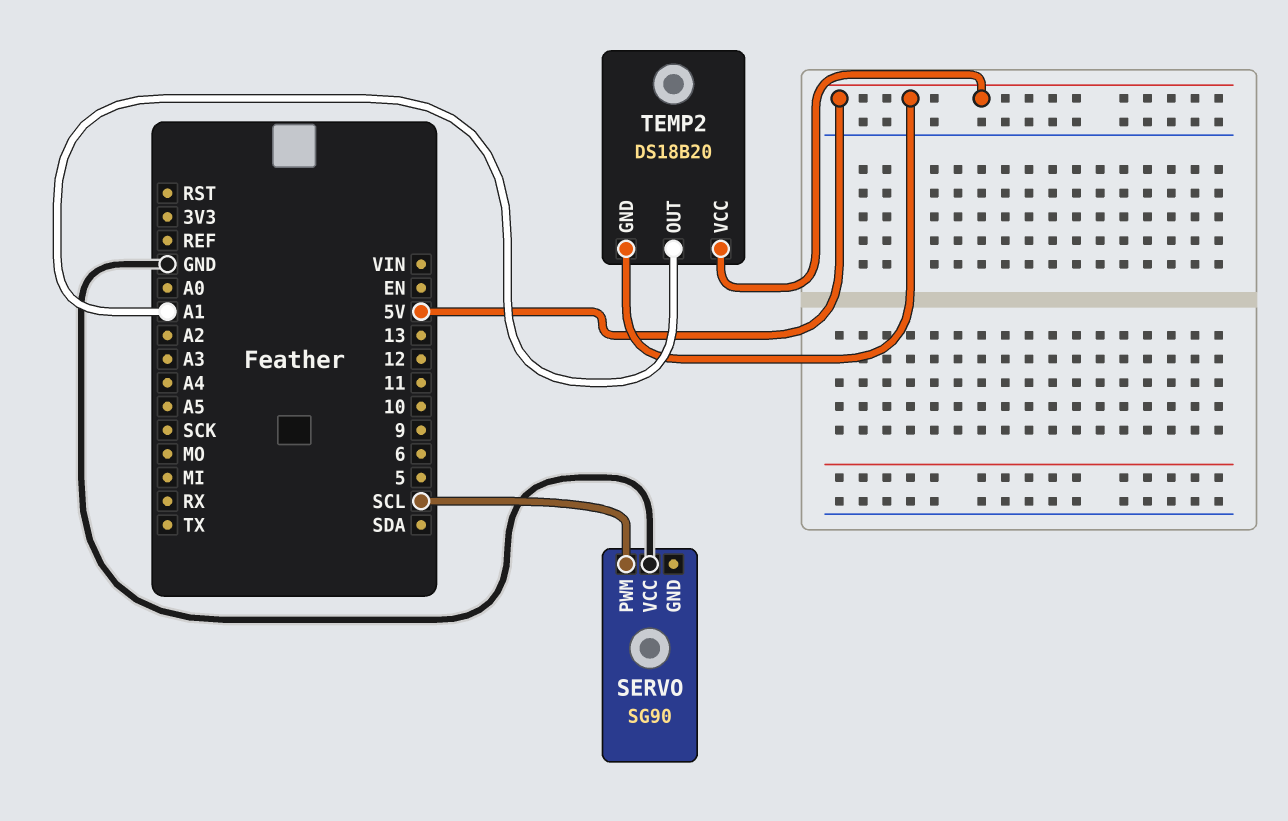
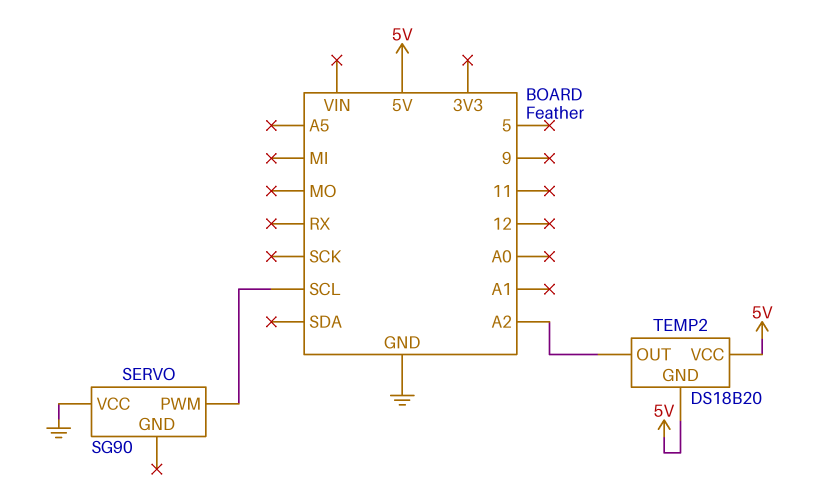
TEMP2 pin OUT: A1 -> A2

